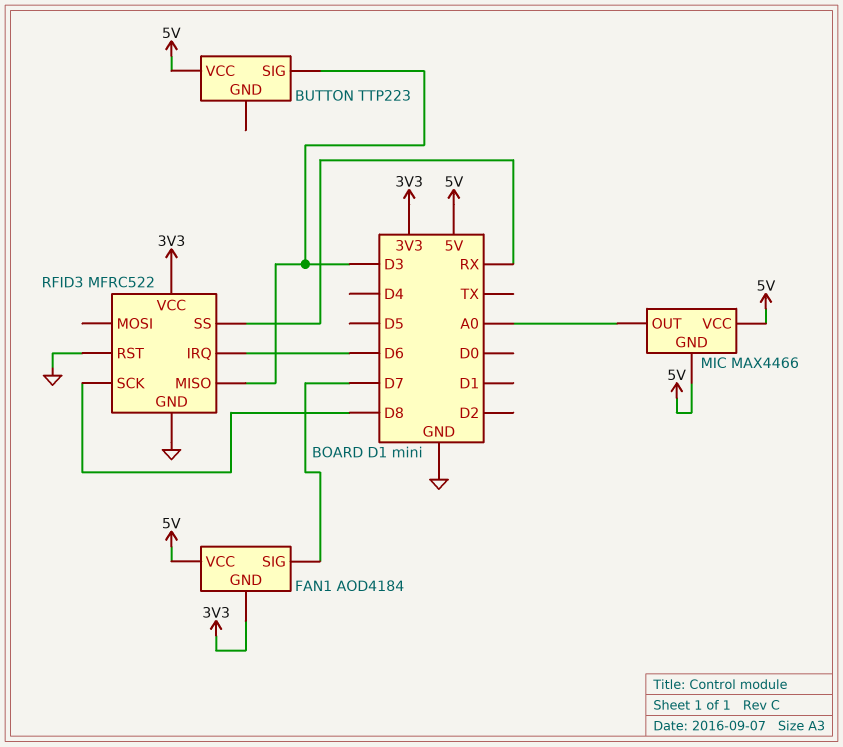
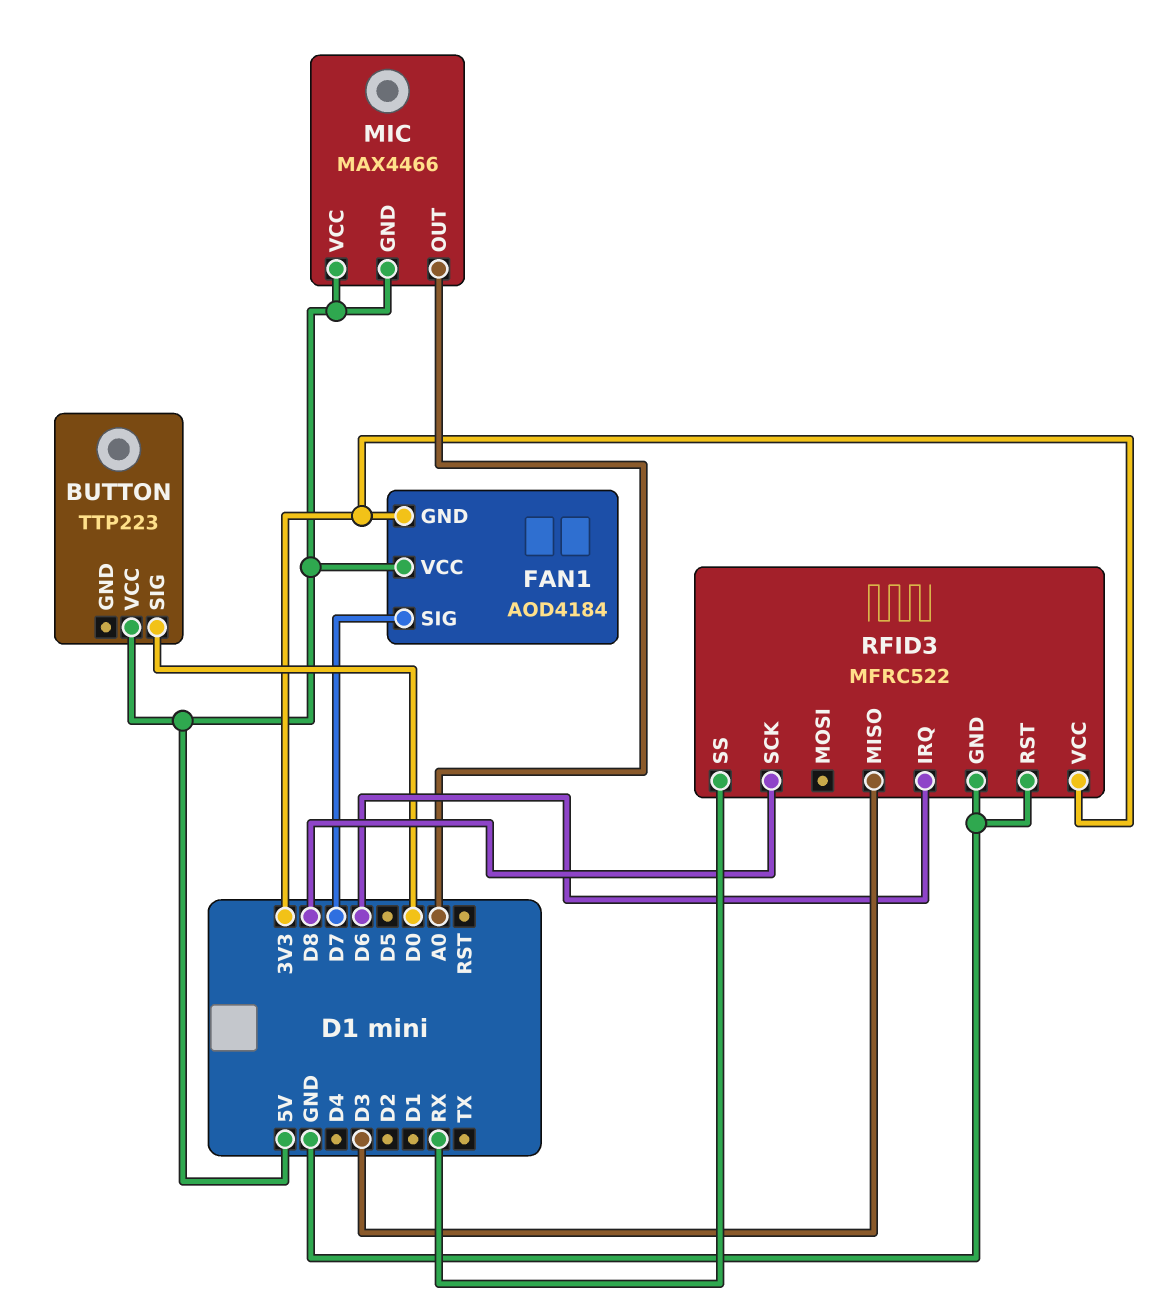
BUTTON pin SIG: D3 -> D0

